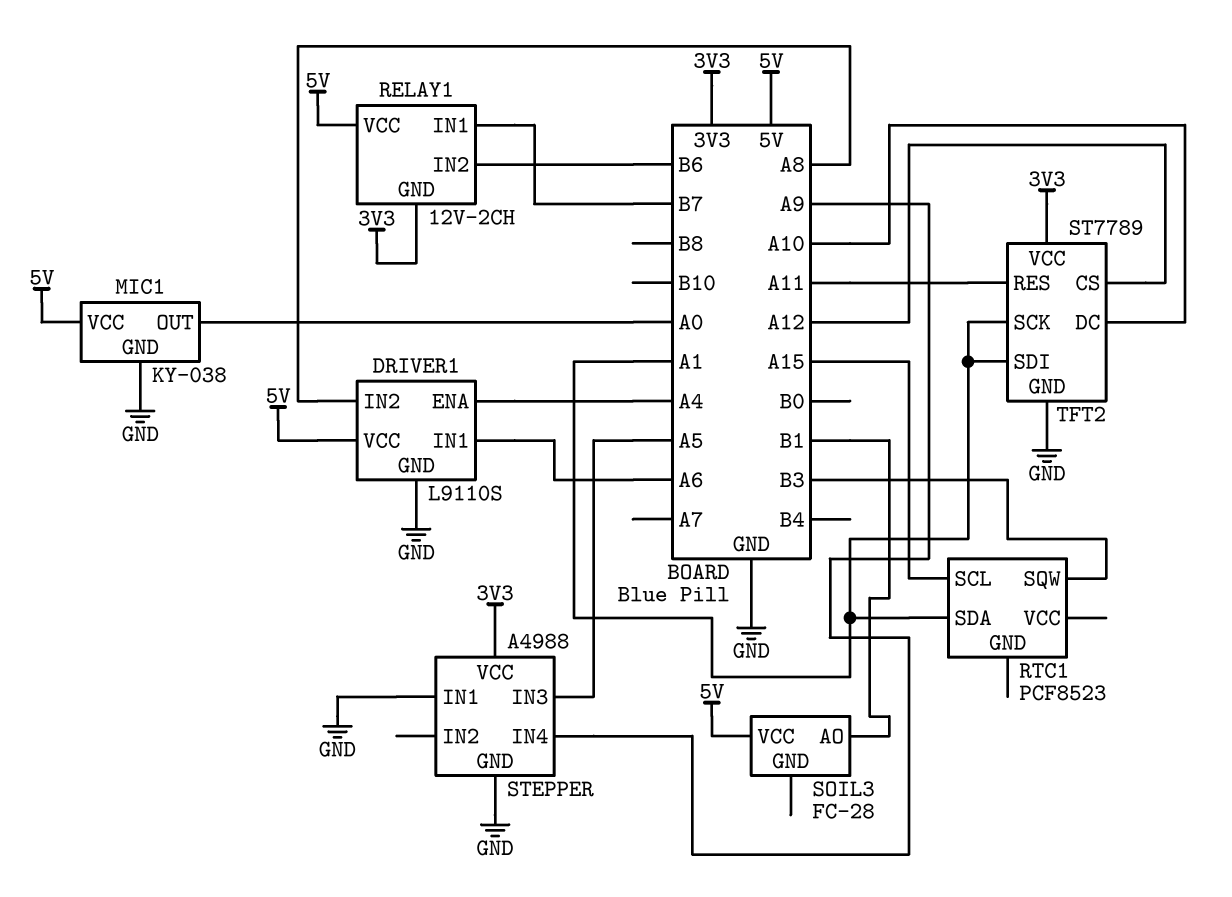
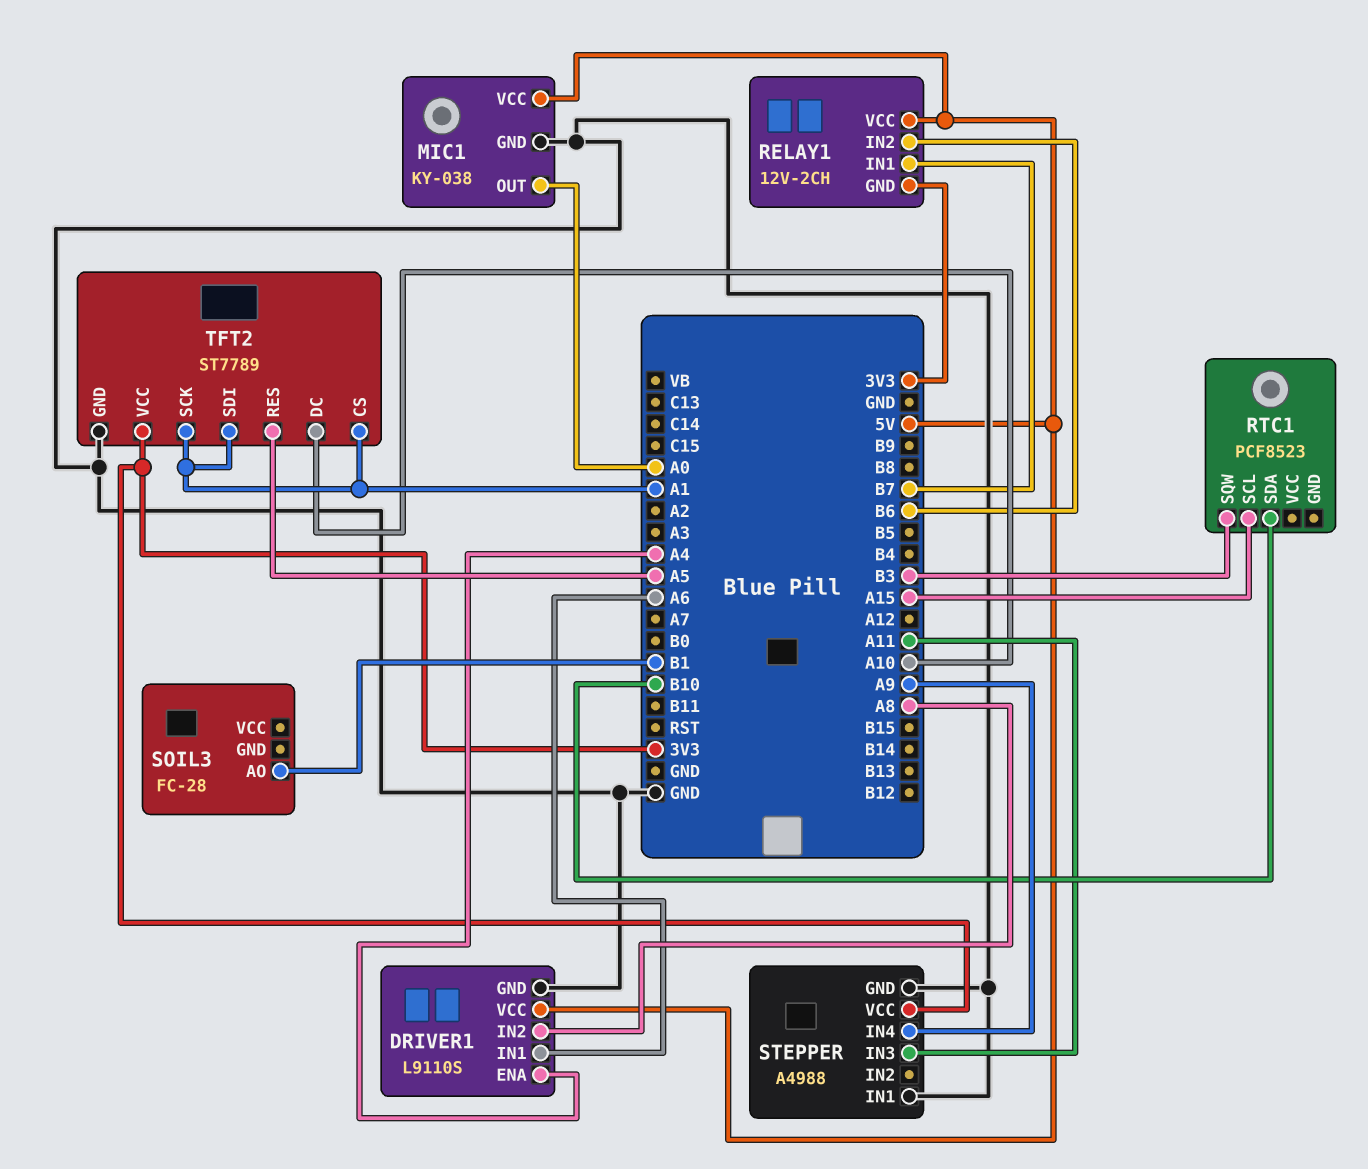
RTC1 pin SDA: A1 -> B10
SOIL3 pin VCC: 5V -> none
STEPPER pin IN3: A5 -> A11
TFT2 pin CS: A12 -> A1
TFT2 pin RES: A11 -> A5

